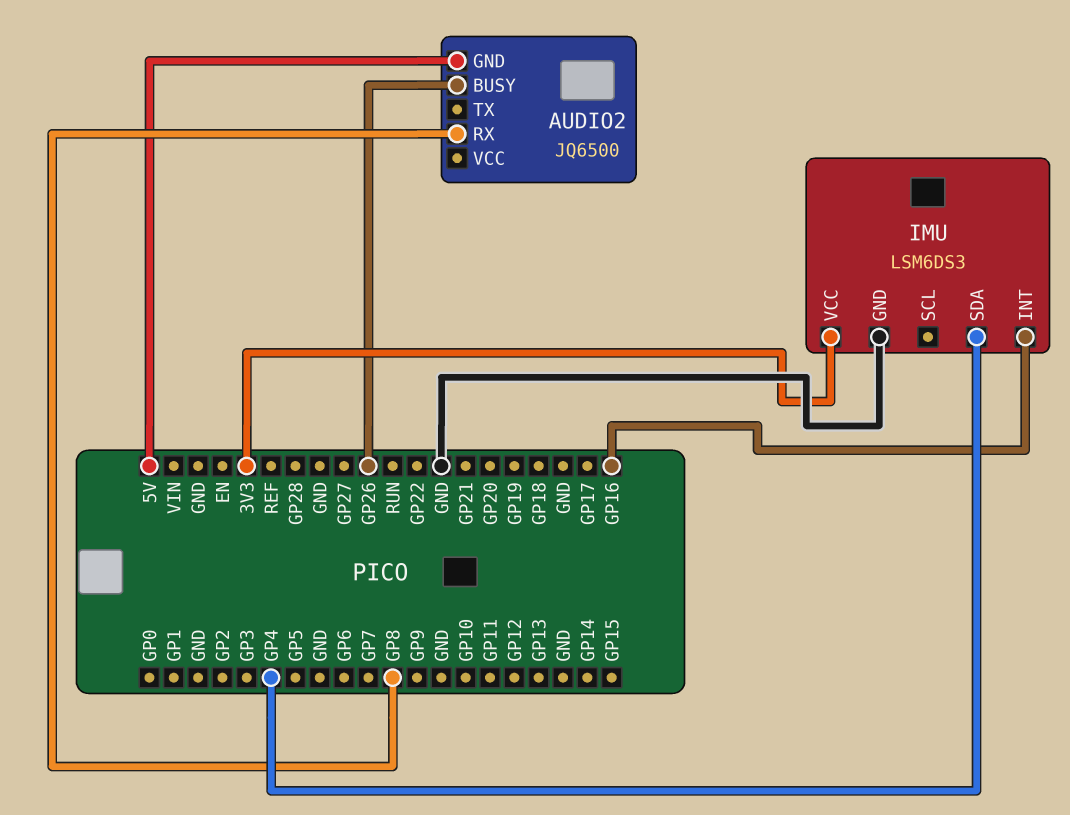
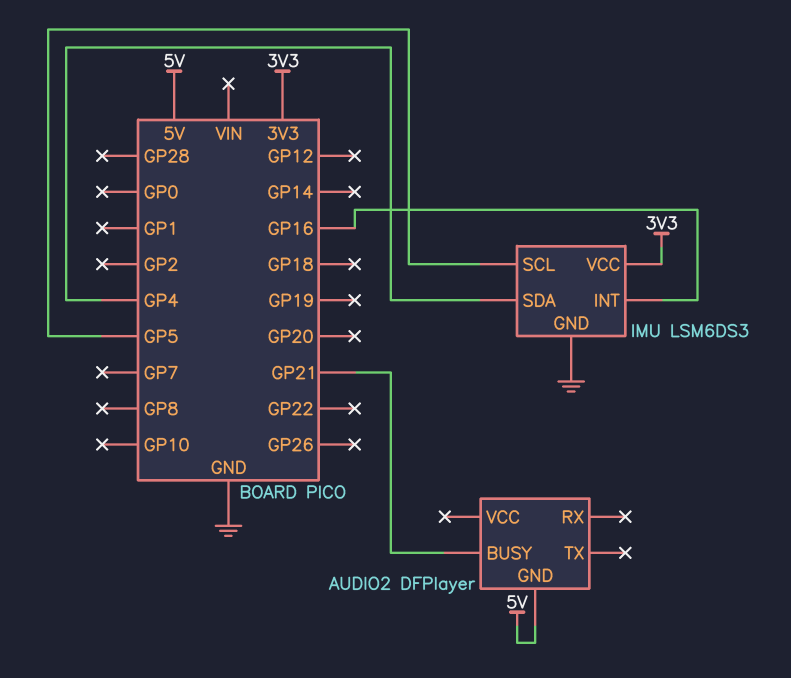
AUDIO2: JQ6500 -> DFPlayer
AUDIO2 pin BUSY: GP26 -> GP21
AUDIO2 pin RX: GP8 -> none
IMU pin SCL: none -> GP5

